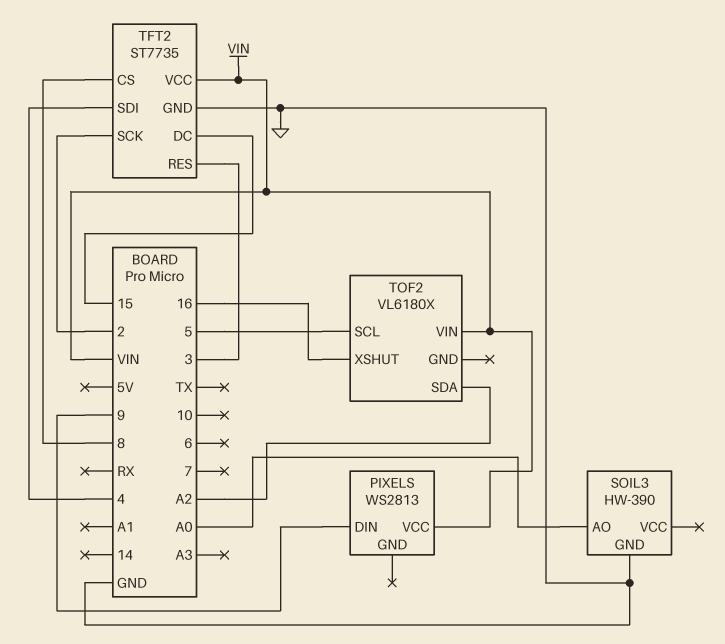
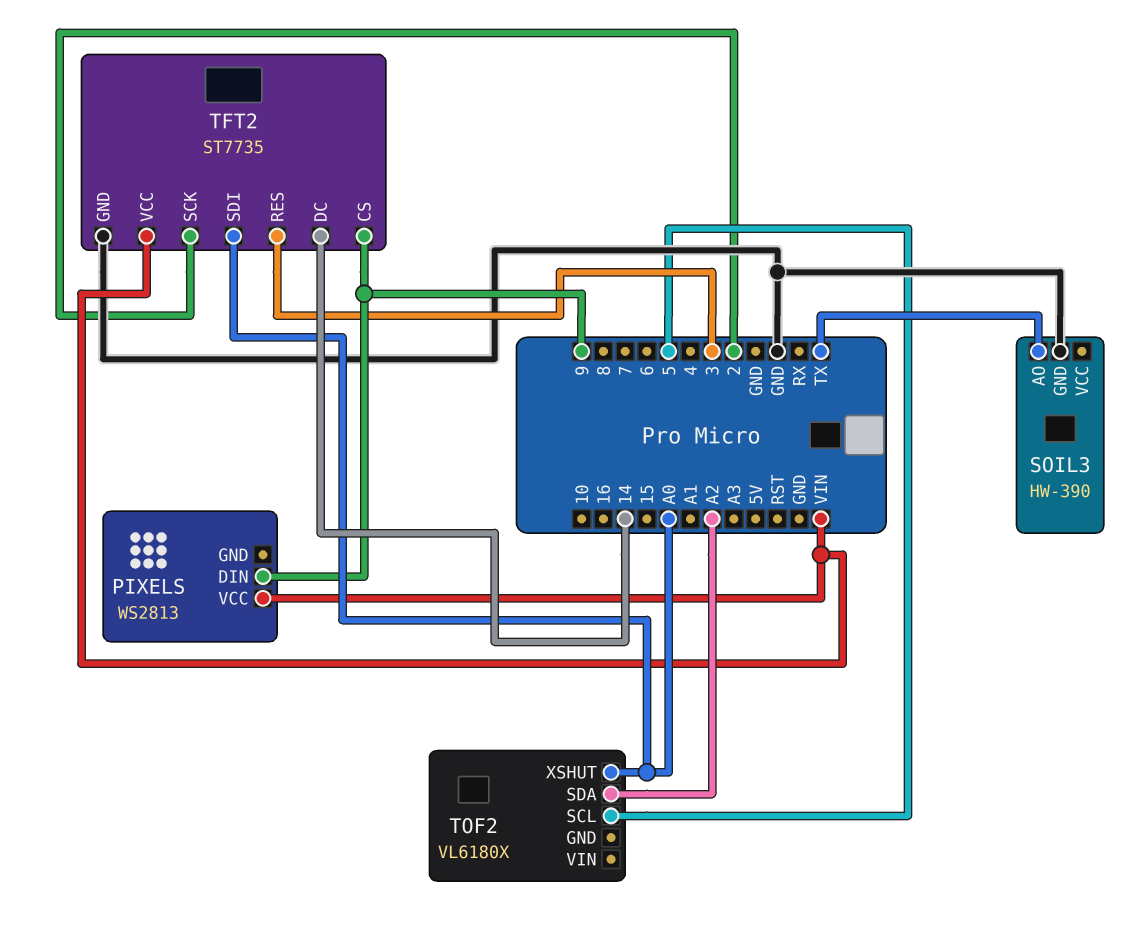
SOIL3 pin AO: A0 -> TX
TFT2 pin CS: 8 -> 9
TFT2 pin DC: 15 -> 14
TFT2 pin SDI: 4 -> A0
TOF2 pin VIN: VIN -> none
TOF2 pin XSHUT: 16 -> A0

